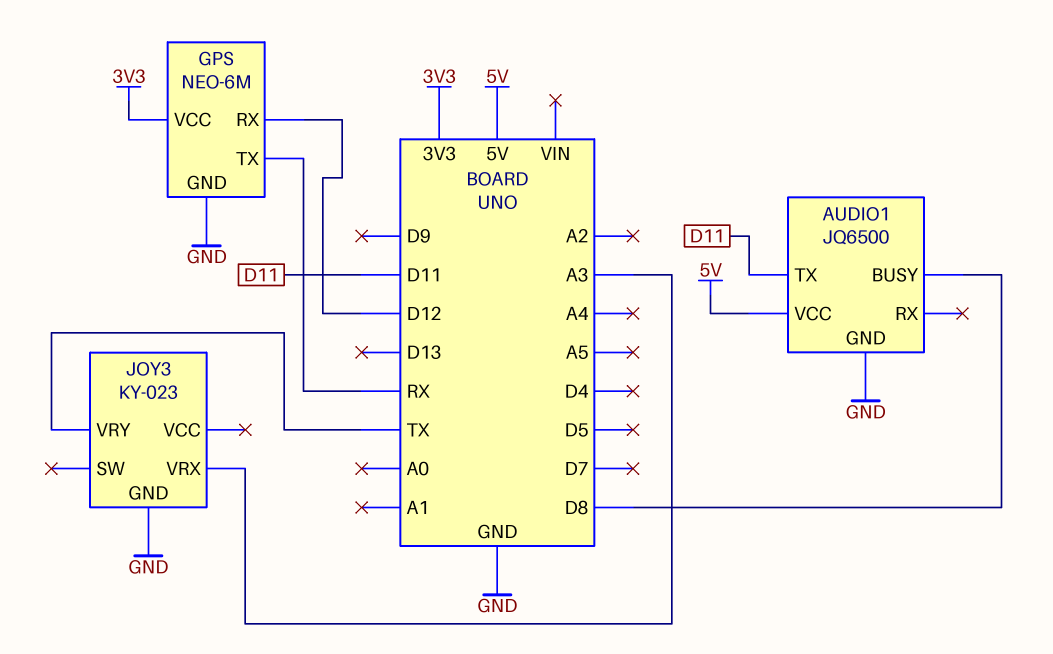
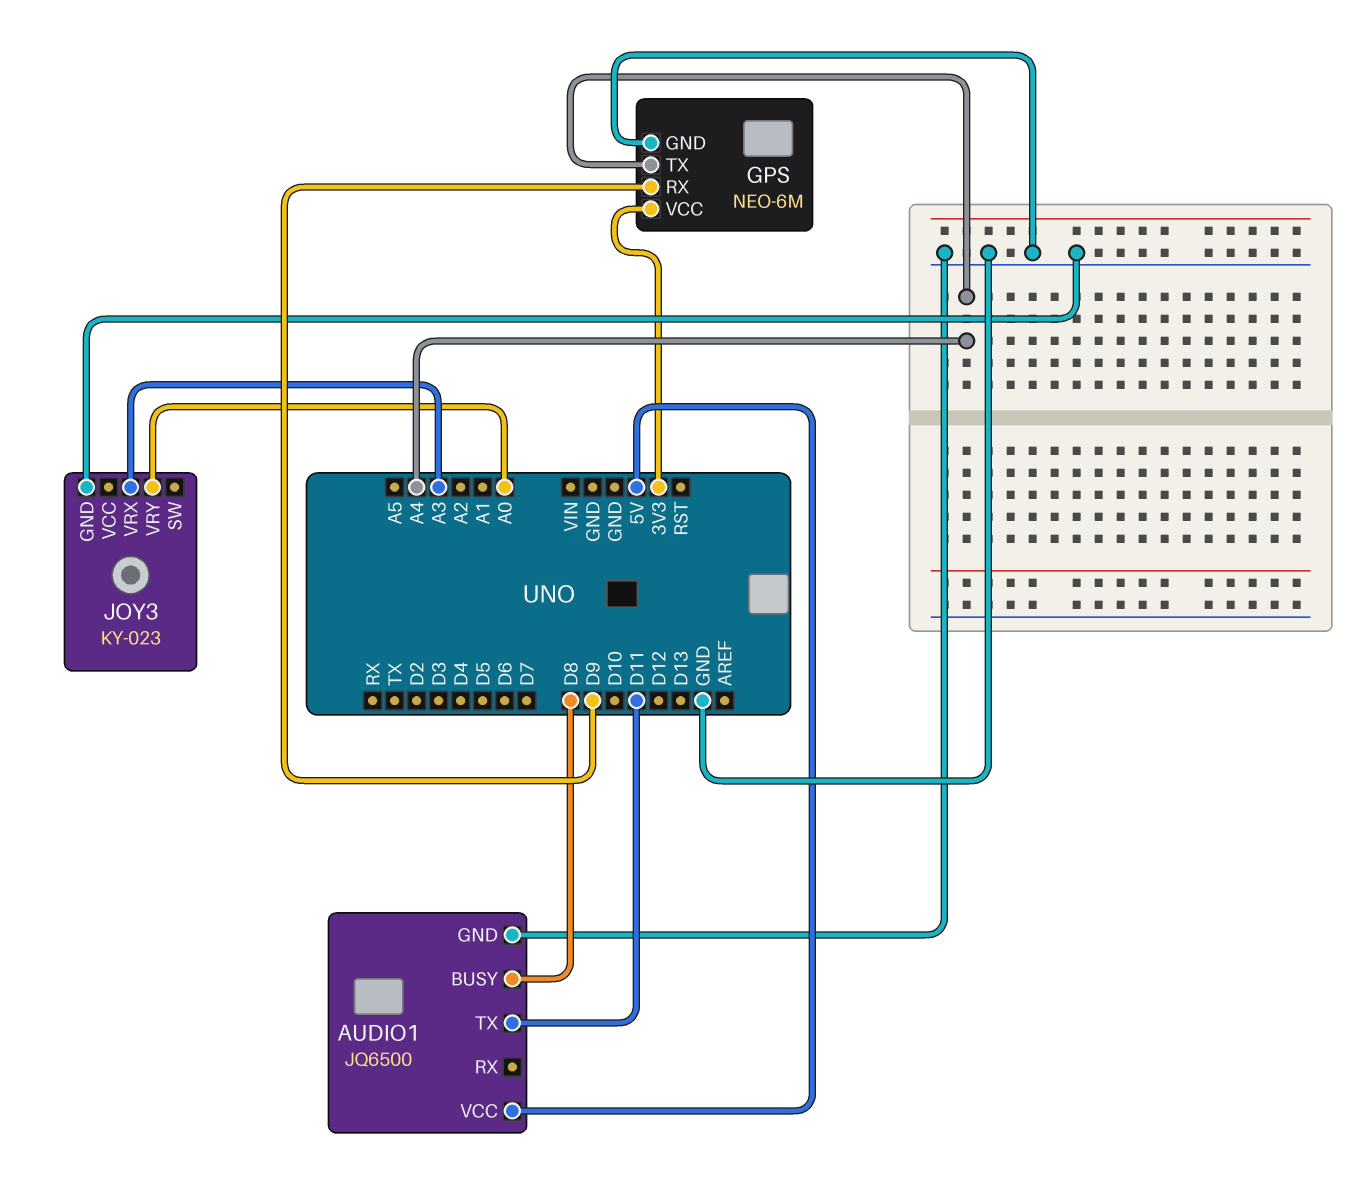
GPS pin RX: D12 -> D9
GPS pin TX: RX -> A4
JOY3 pin VRY: TX -> A0

